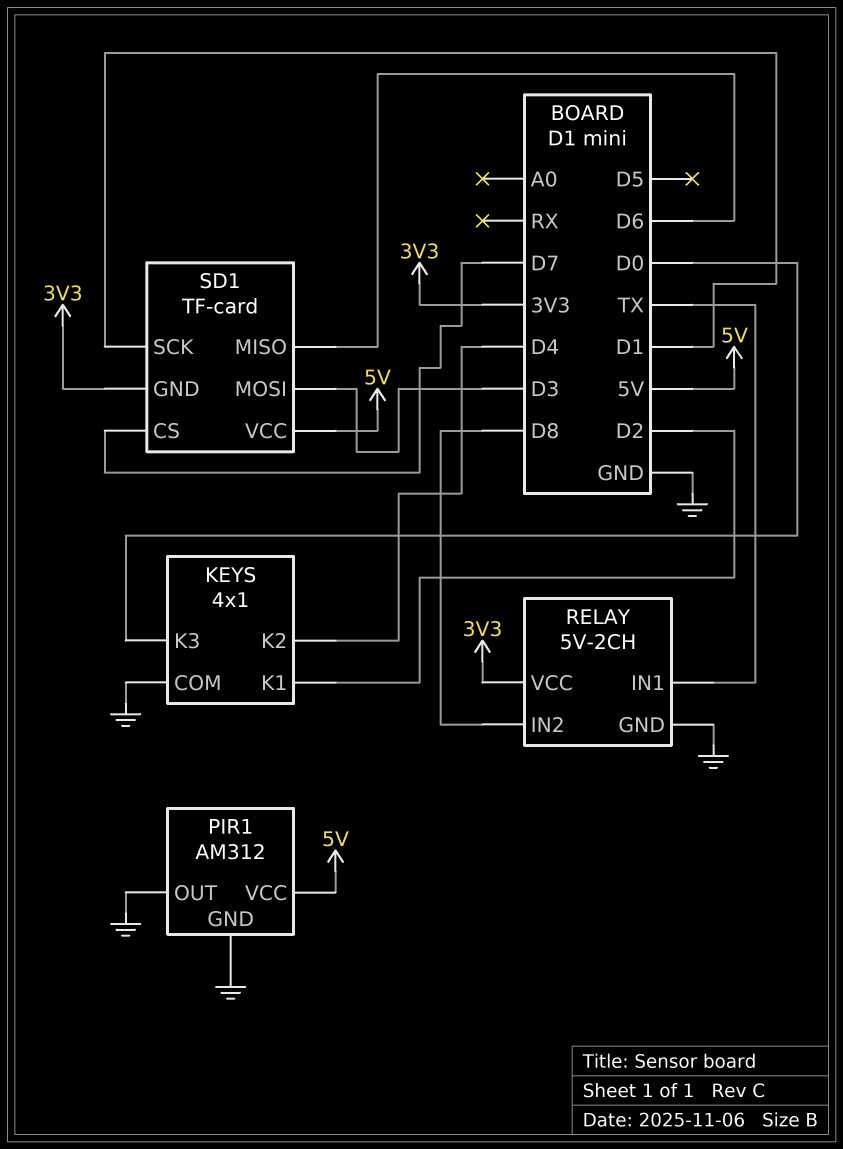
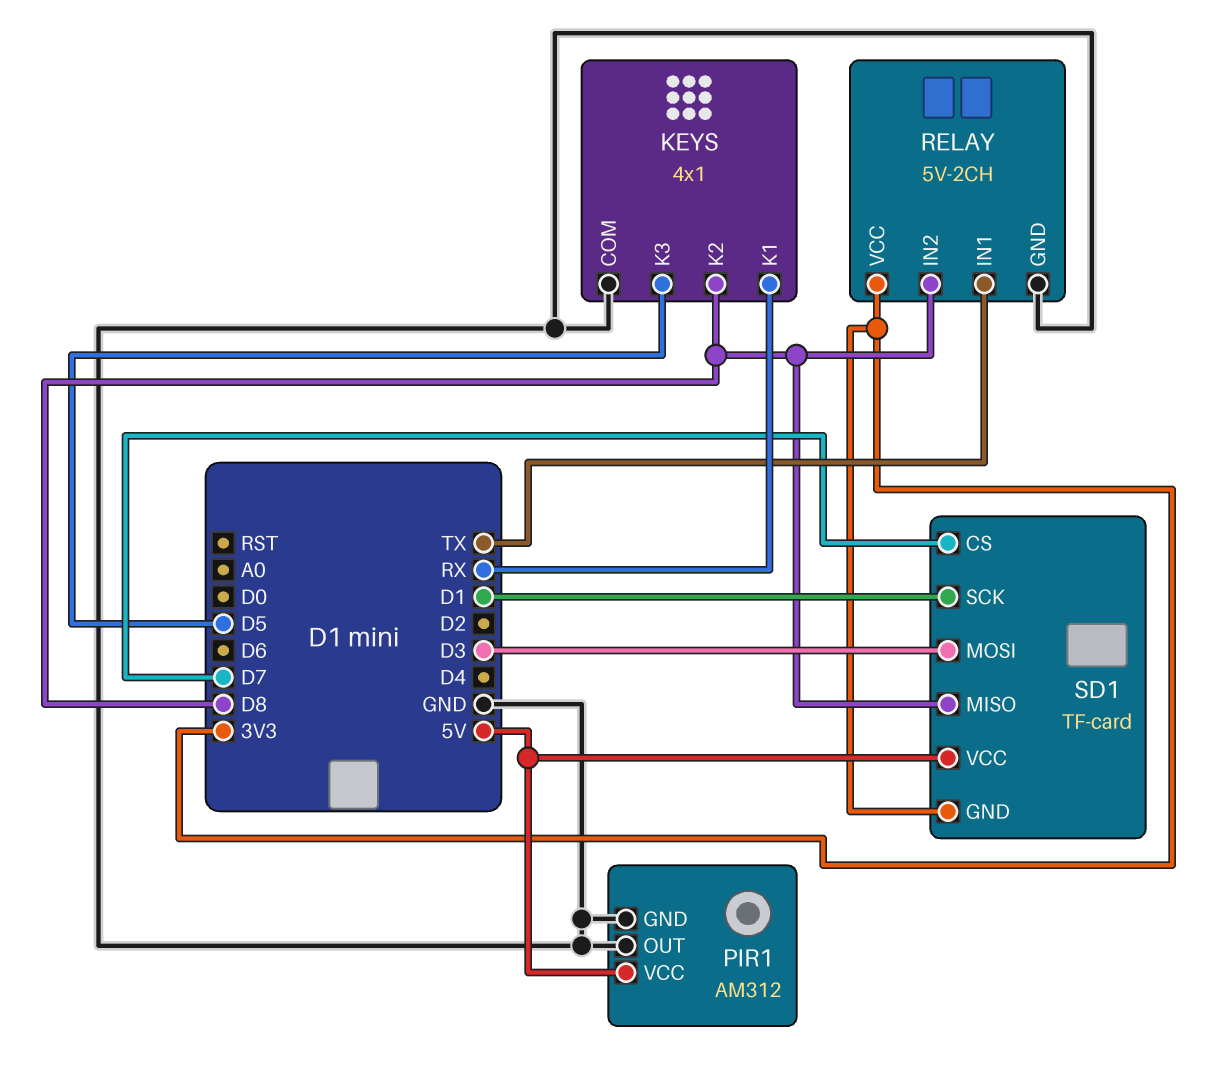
KEYS pin K1: D2 -> RX
KEYS pin K2: D4 -> D8
KEYS pin K3: D0 -> D5
SD1 pin MISO: D6 -> D8

